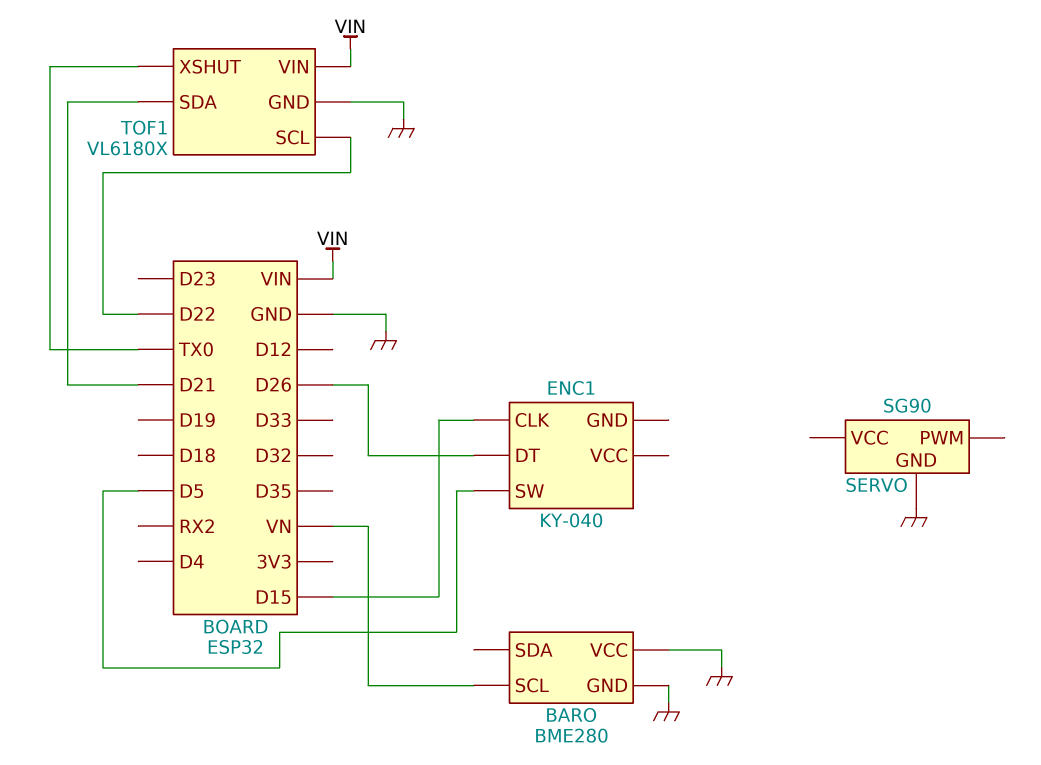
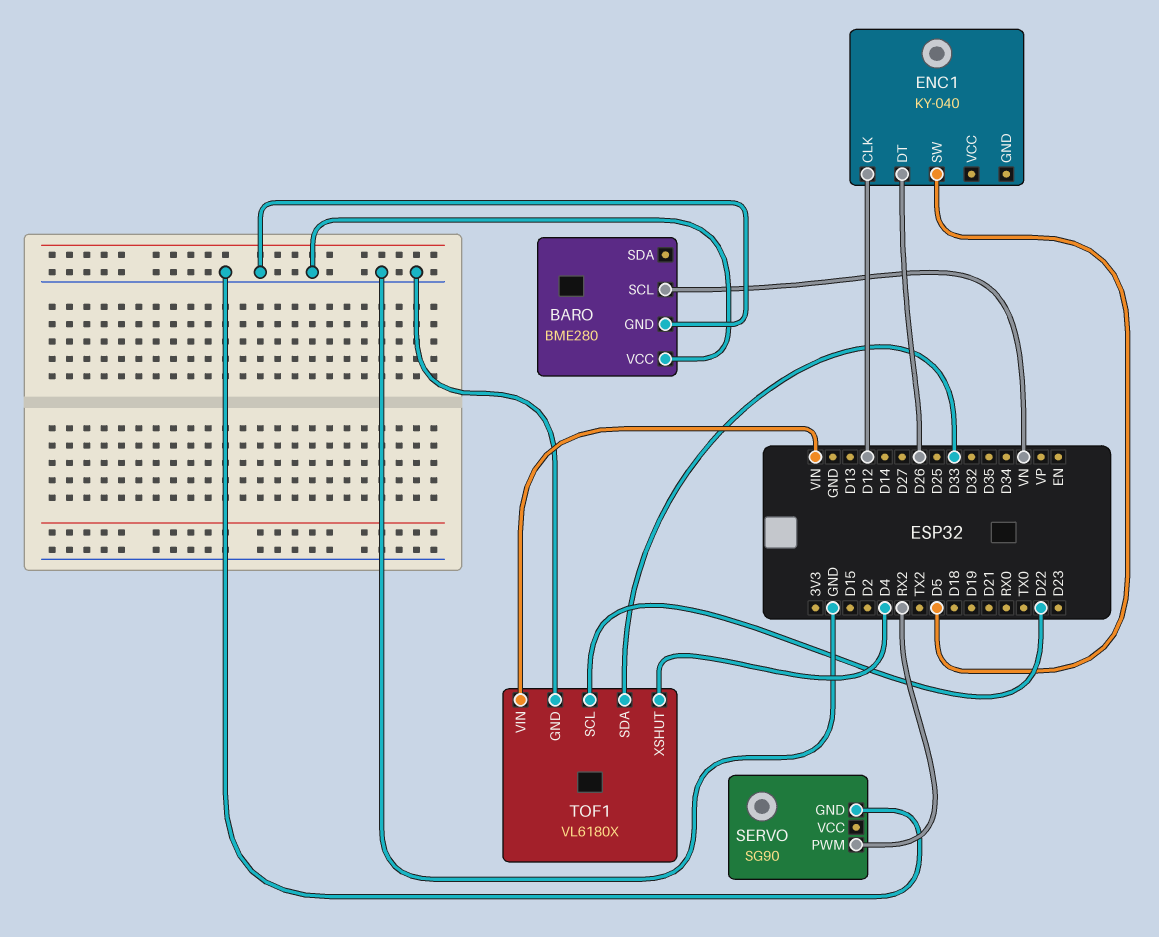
ENC1 pin CLK: D15 -> D12
SERVO pin PWM: none -> RX2
TOF1 pin SDA: D21 -> D33
TOF1 pin XSHUT: TX0 -> D4

